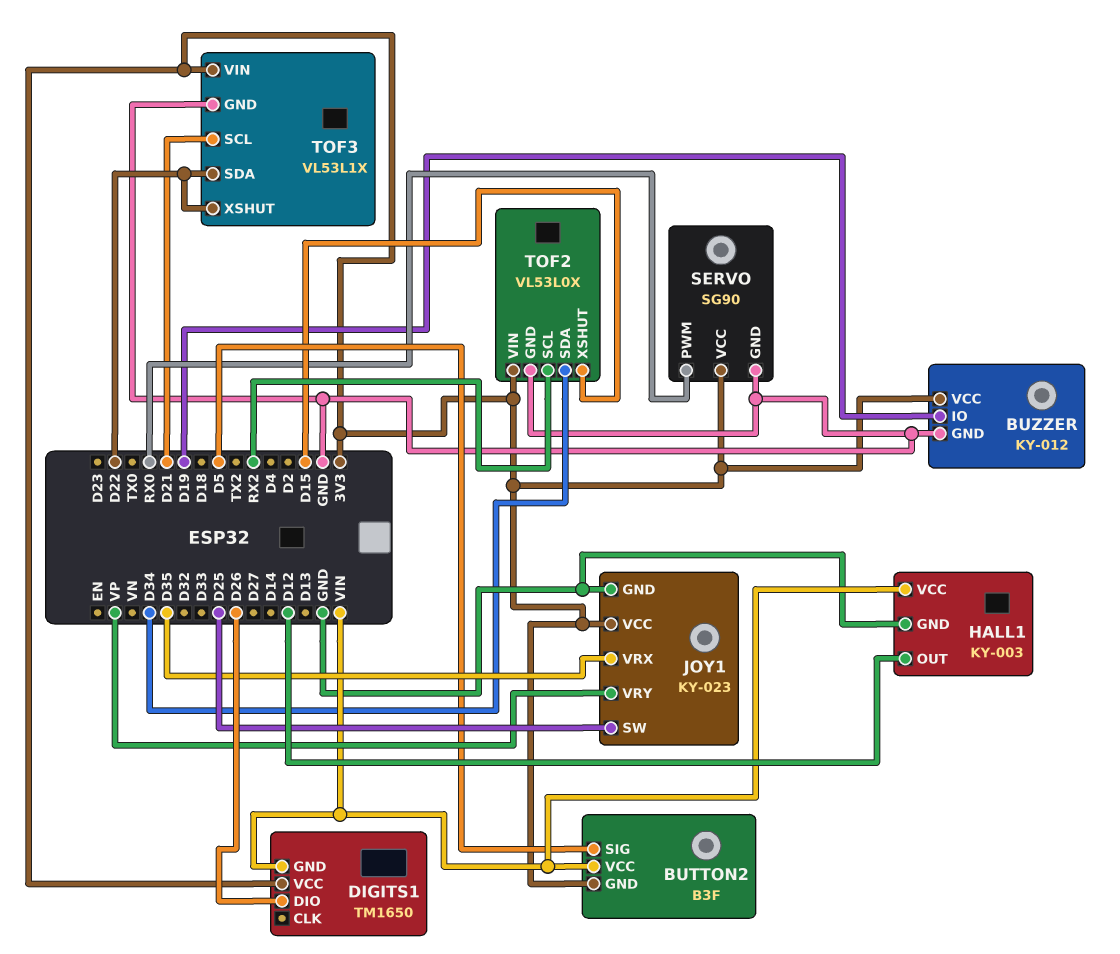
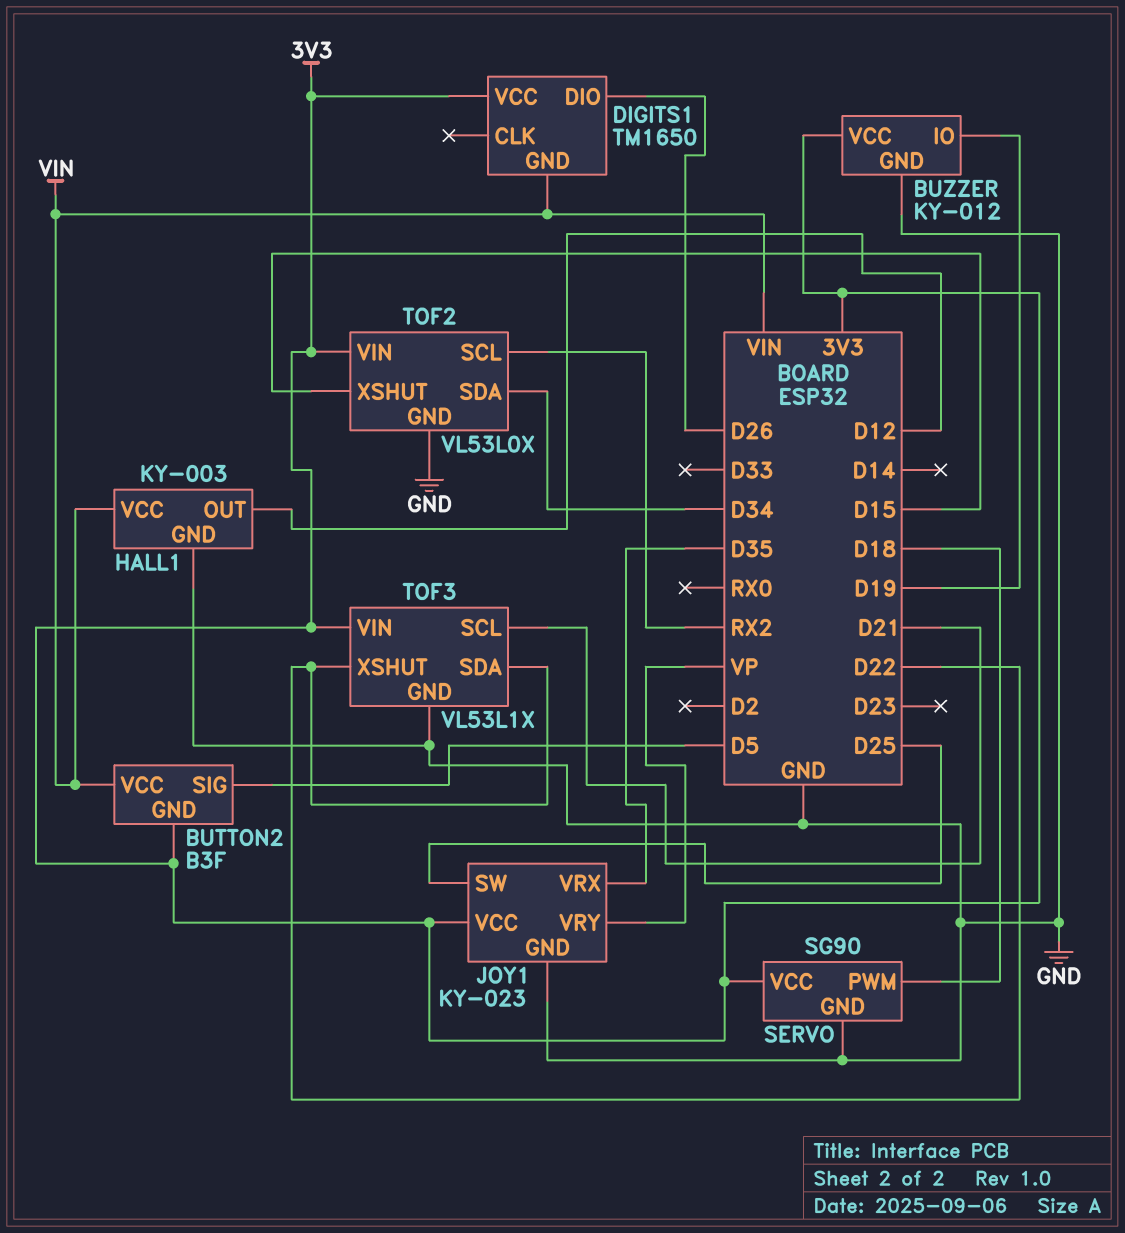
SERVO pin PWM: RX0 -> D18

